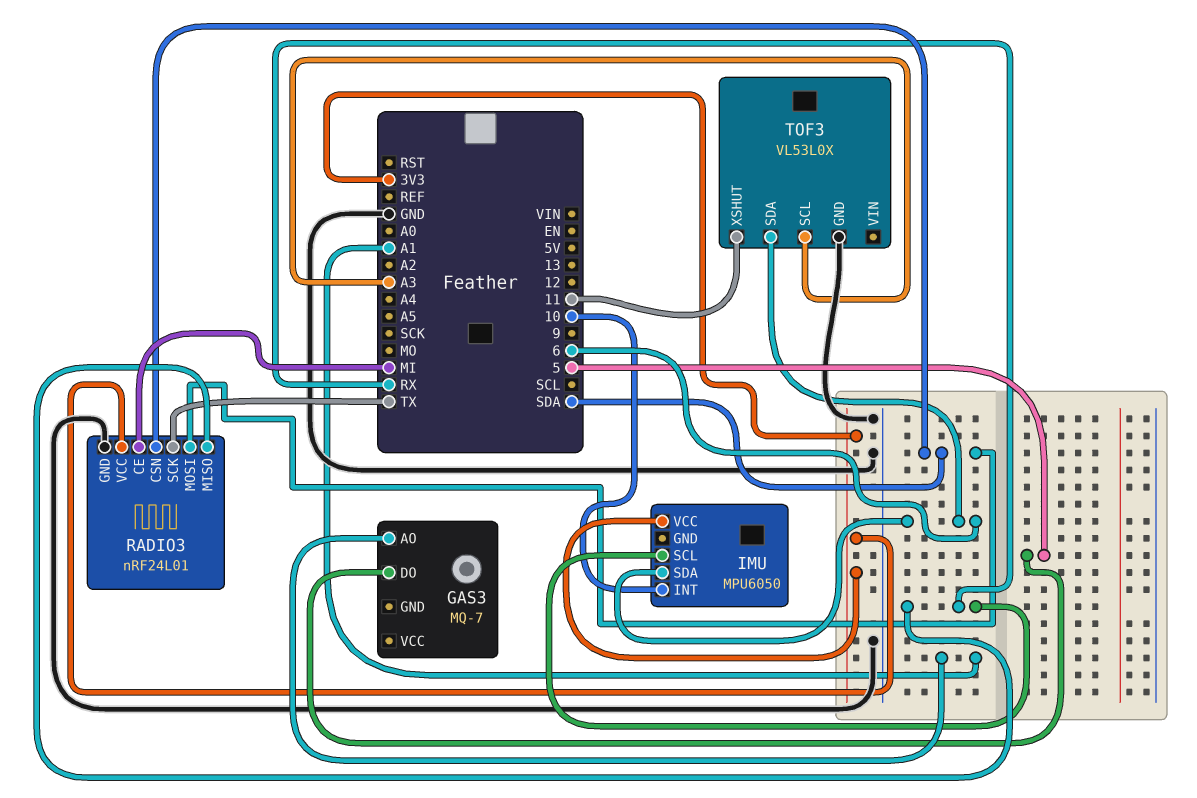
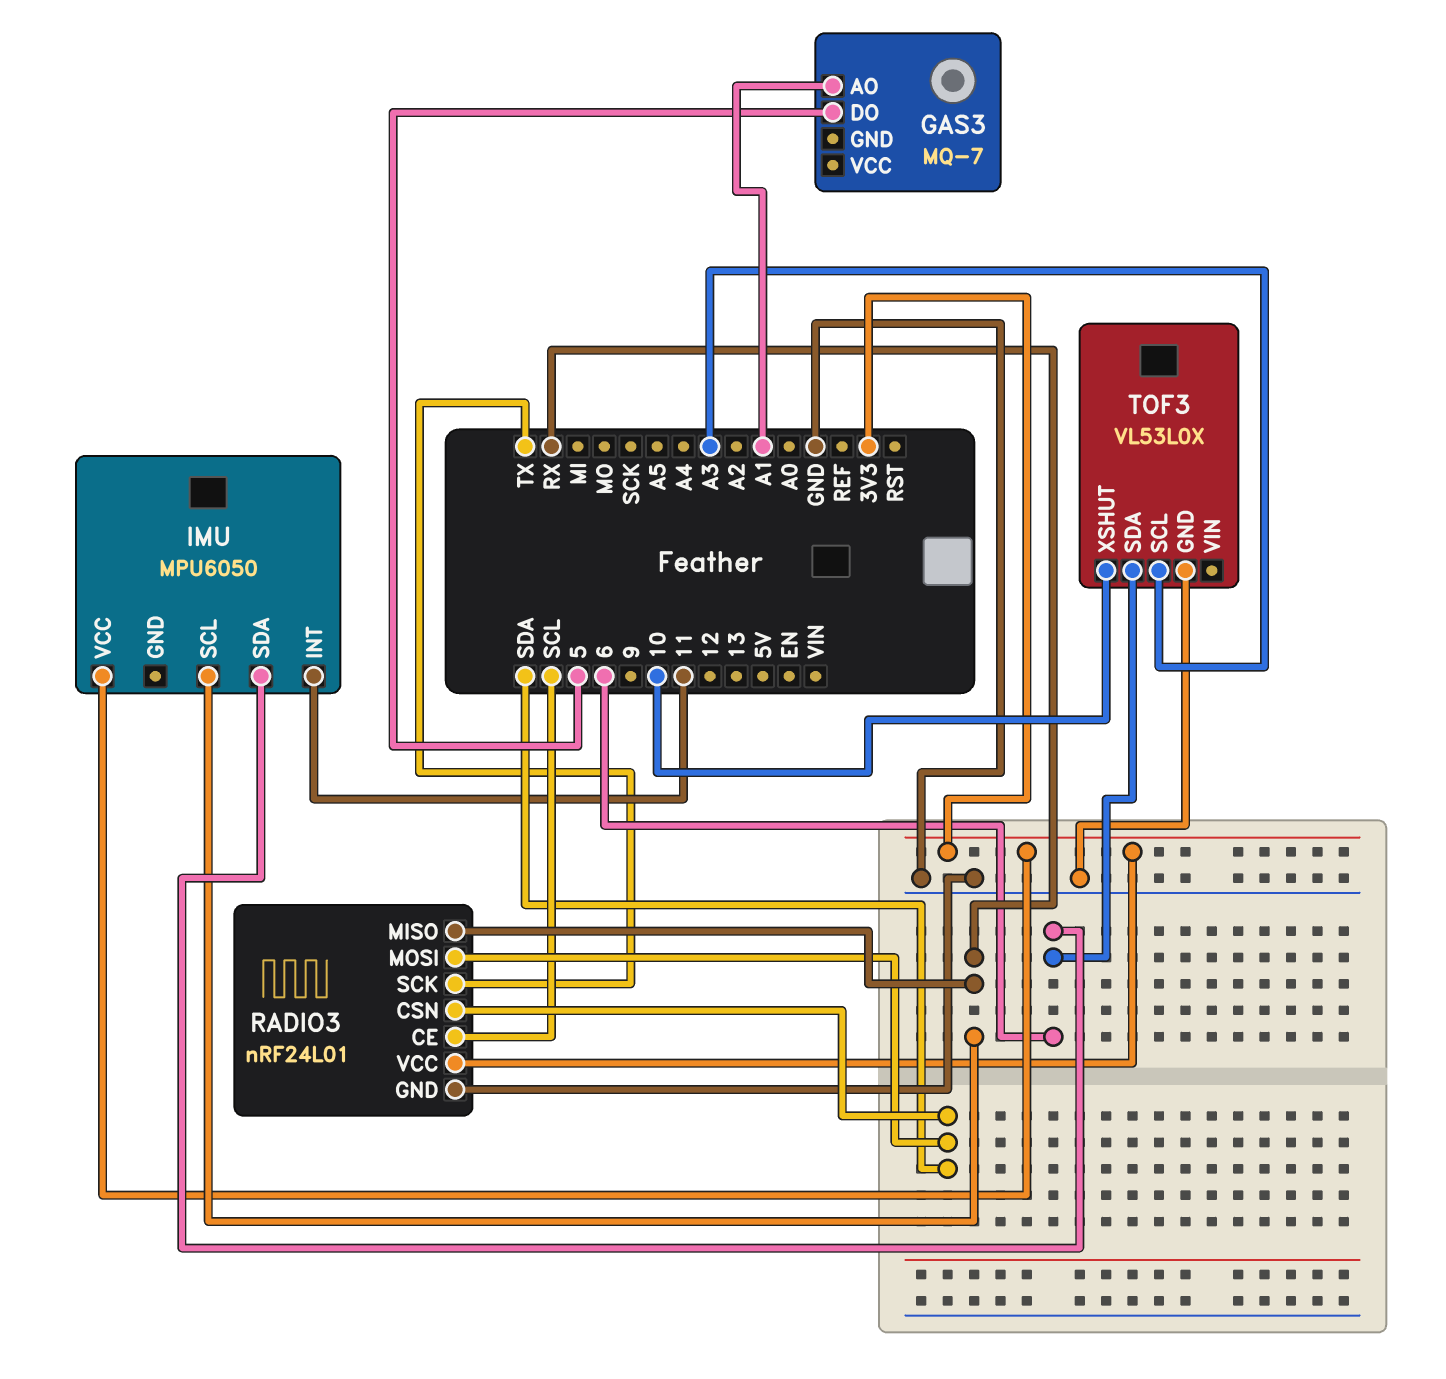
IMU pin INT: 10 -> 11
RADIO3 pin CE: MI -> SCL
TOF3 pin XSHUT: 11 -> 10

